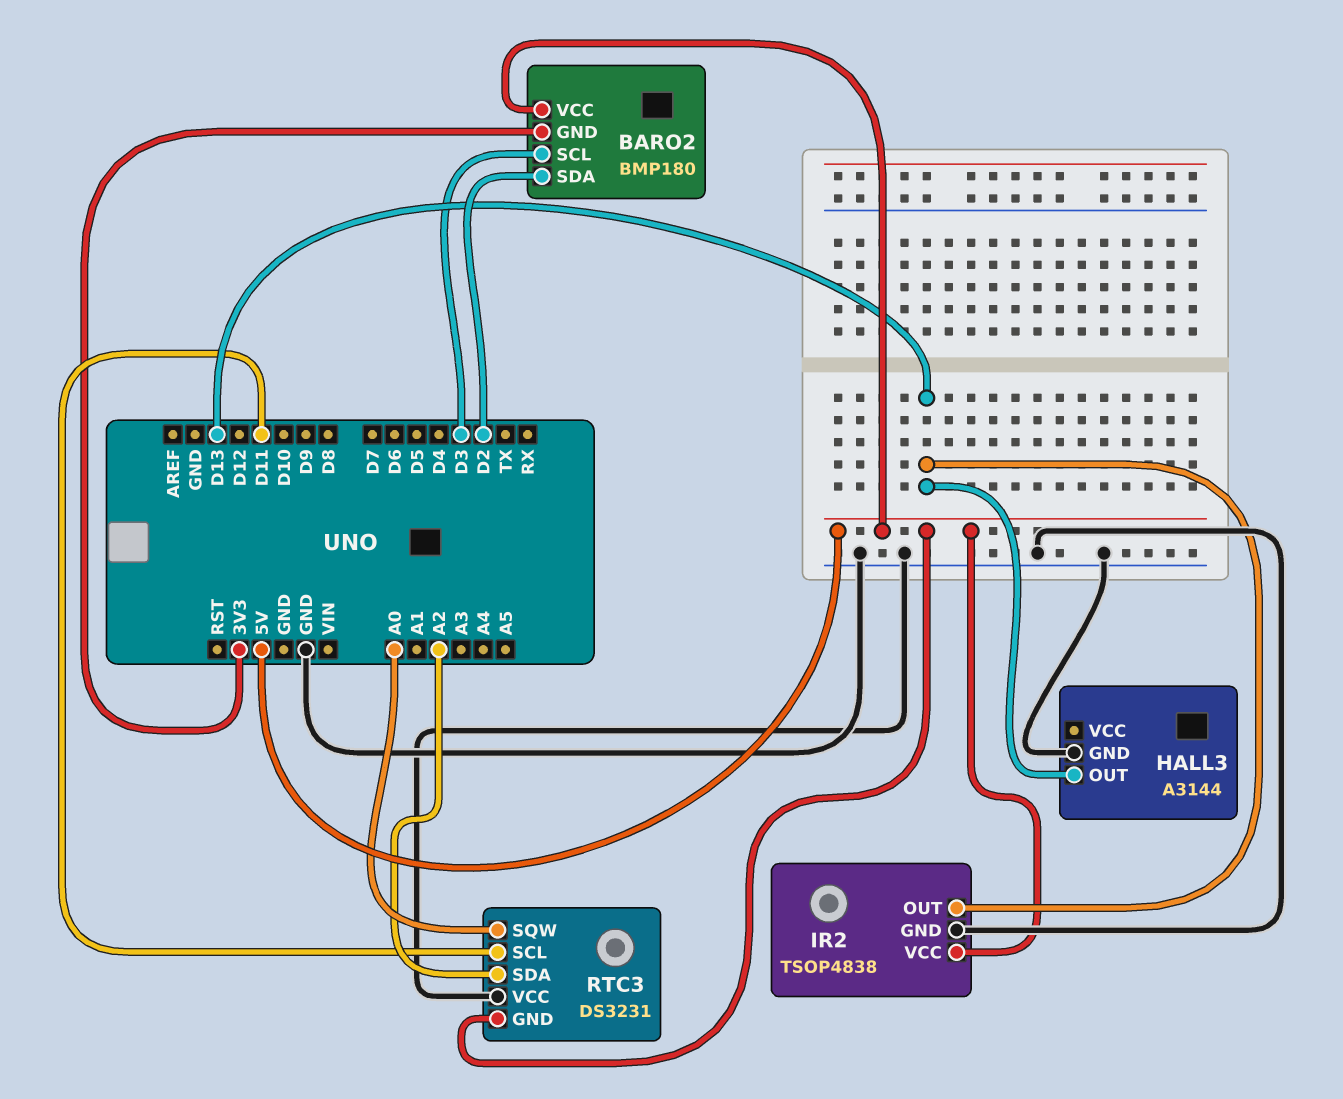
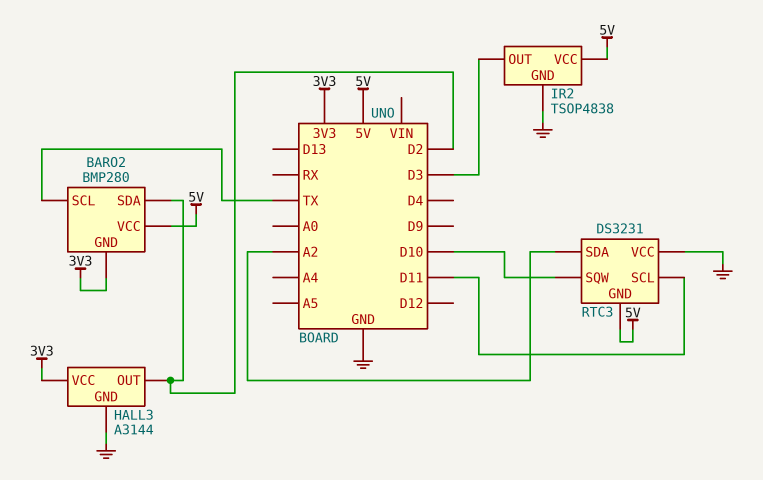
BARO2: BMP180 -> BMP280
BARO2 pin SCL: D3 -> TX
HALL3 pin OUT: D13 -> D2
HALL3 pin VCC: none -> 3V3
IR2 pin OUT: D13 -> D3
RTC3 pin SQW: A0 -> D10

